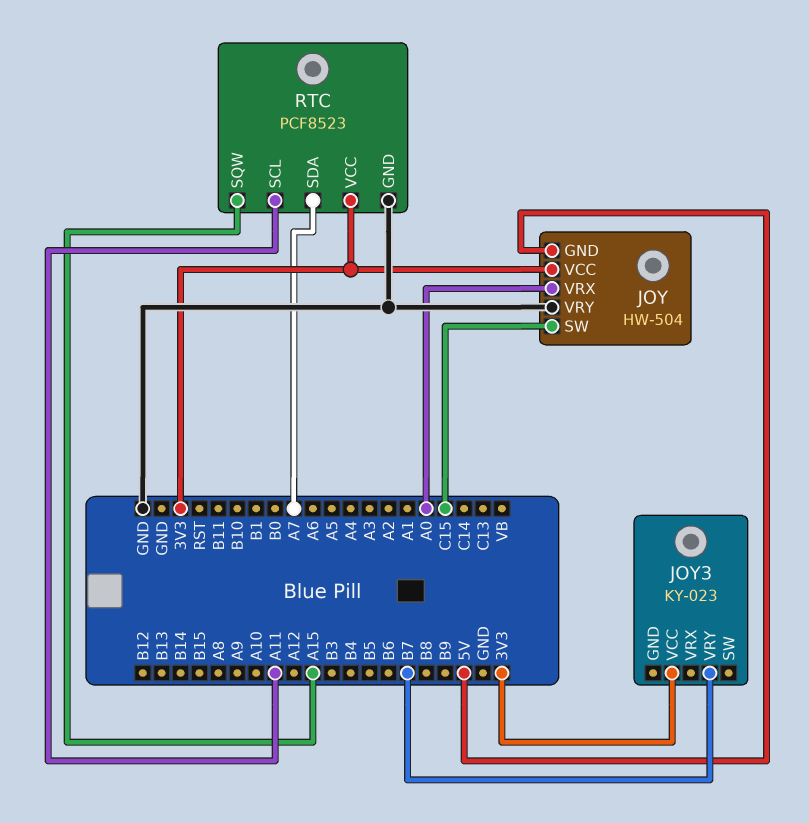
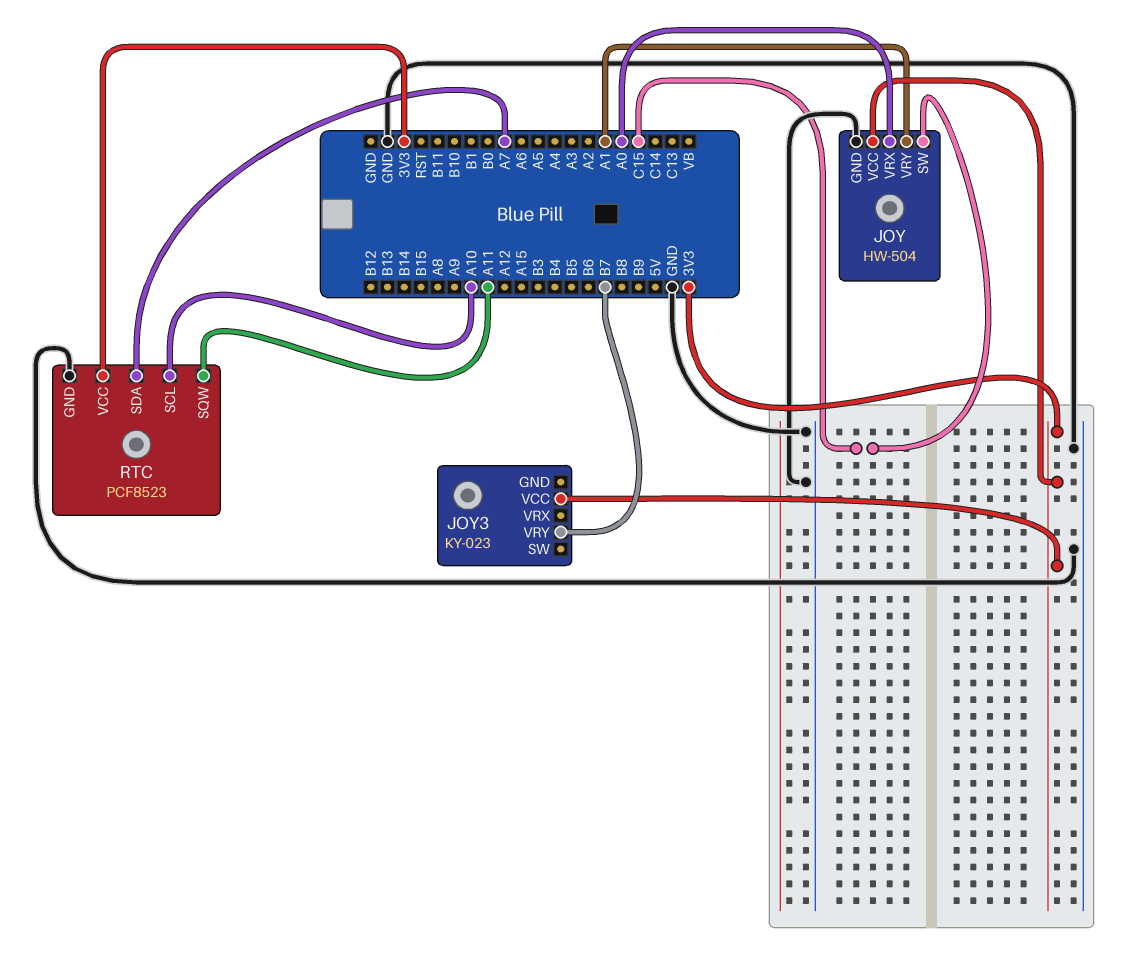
JOY pin GND: 5V -> GND
JOY pin VRY: GND -> A1
RTC pin SCL: A11 -> A10
RTC pin SQW: A15 -> A11

